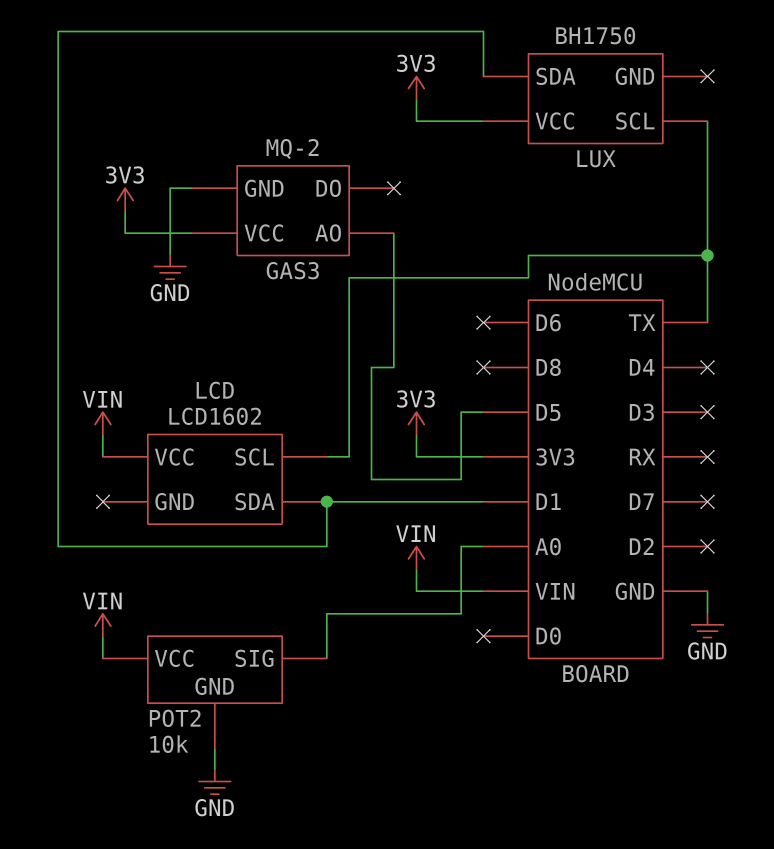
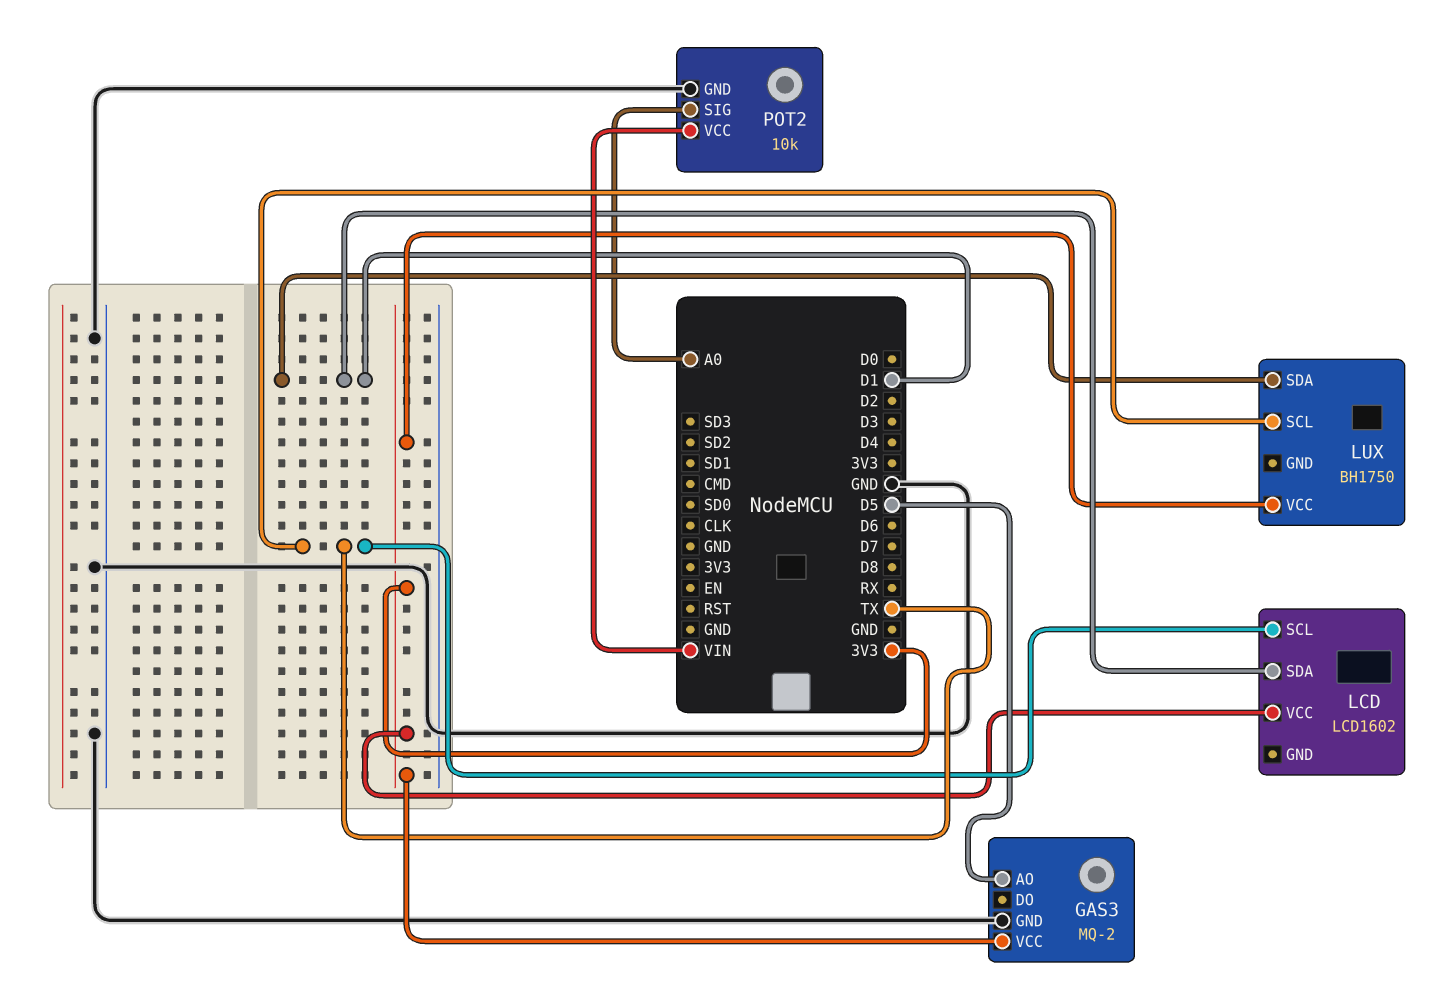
LCD pin VCC: VIN -> 3V3

